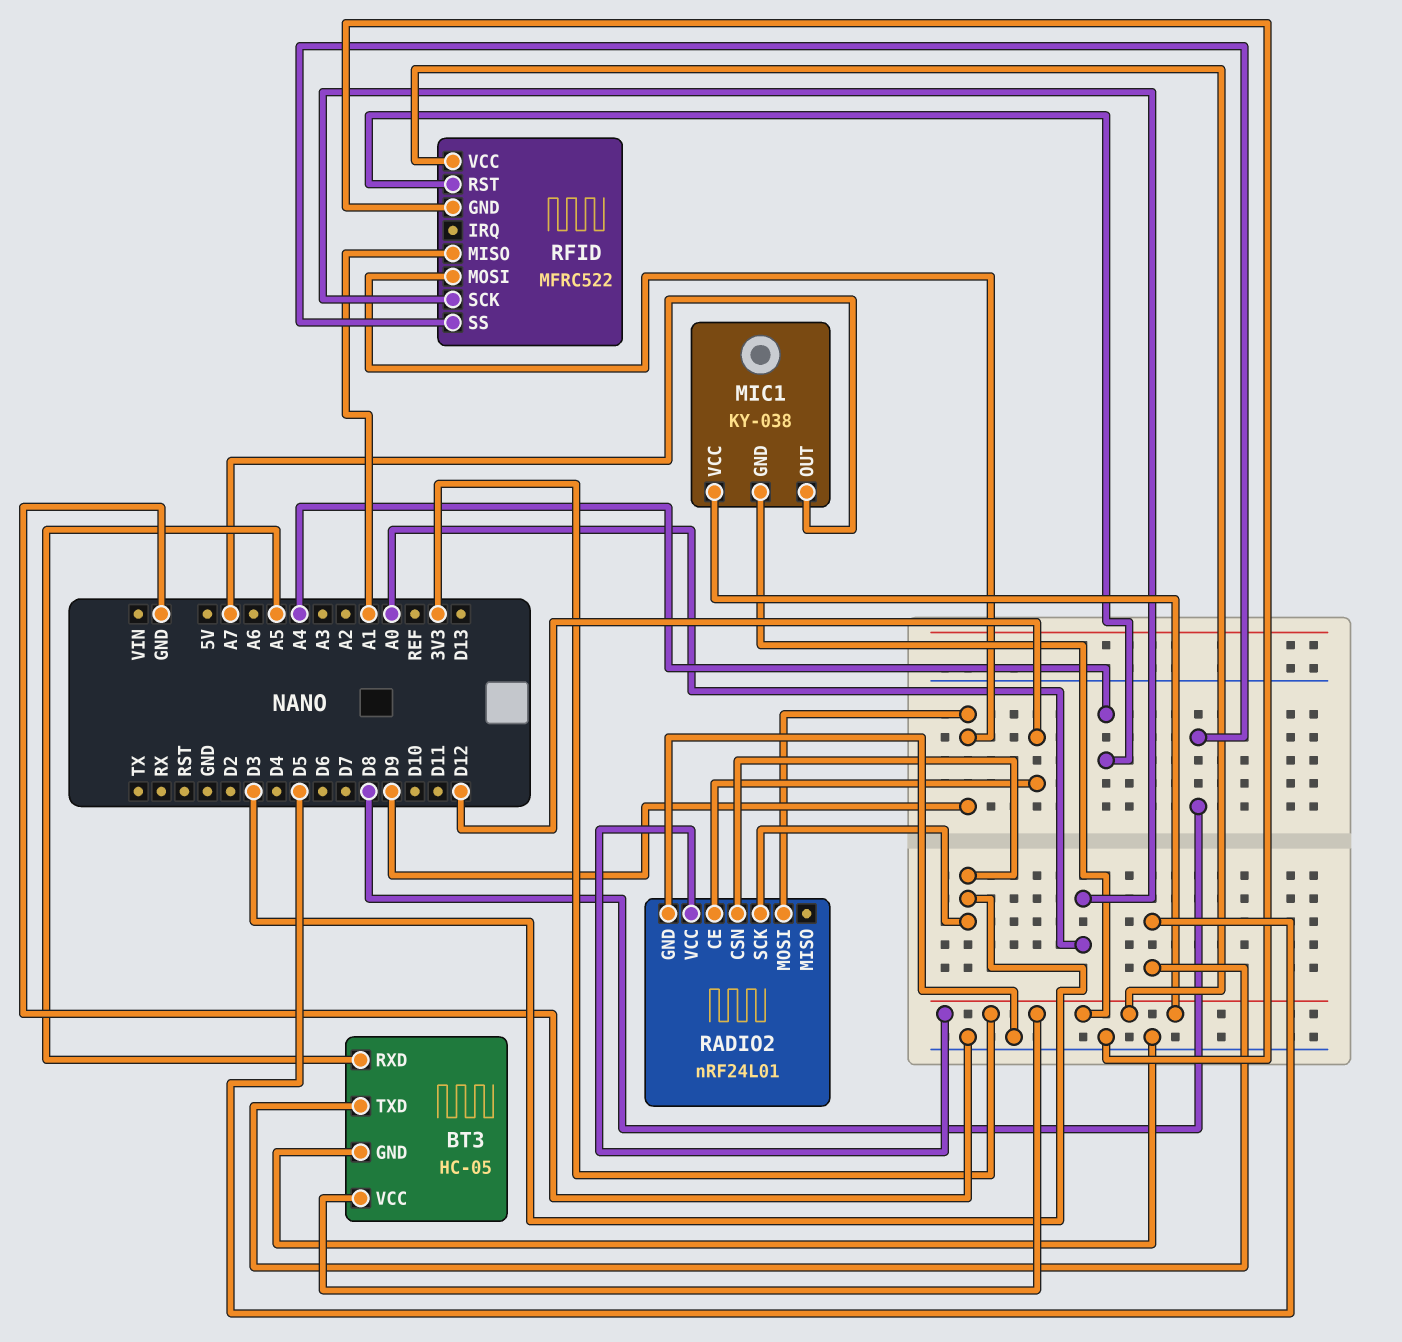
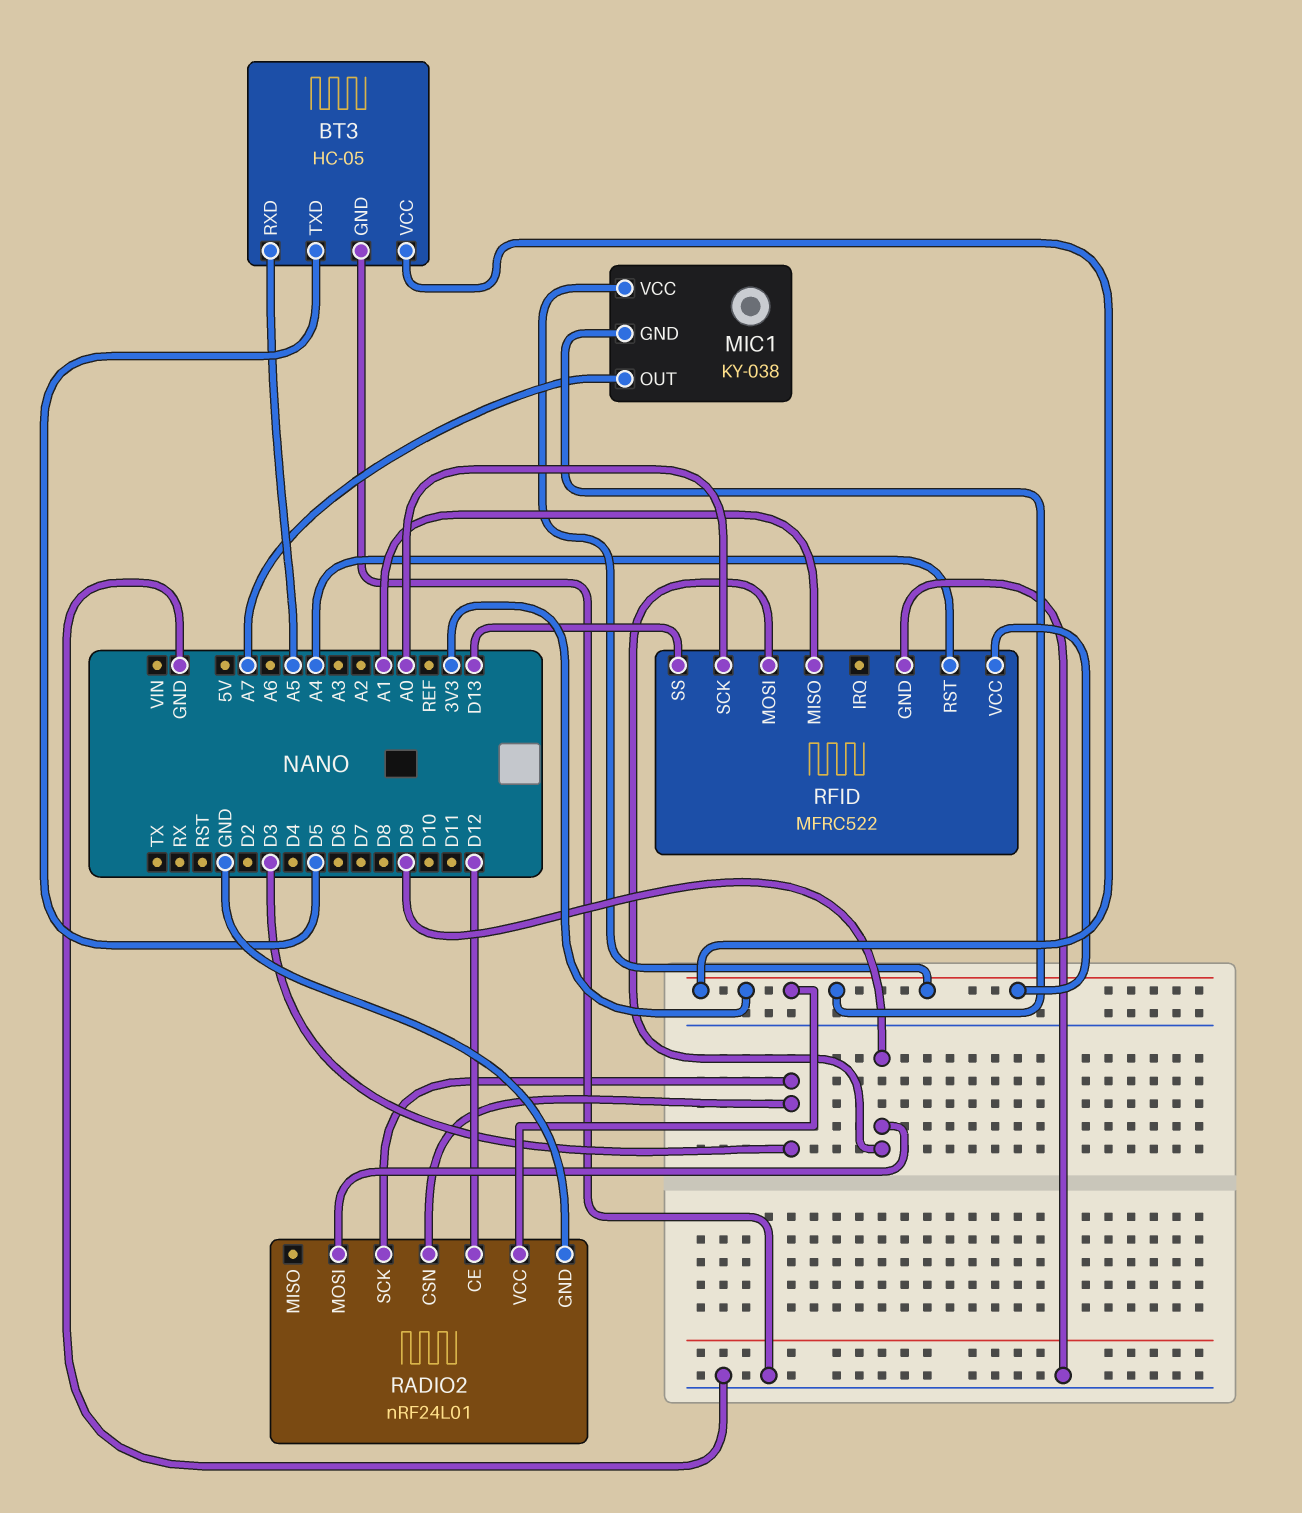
RFID pin SS: D8 -> D13

